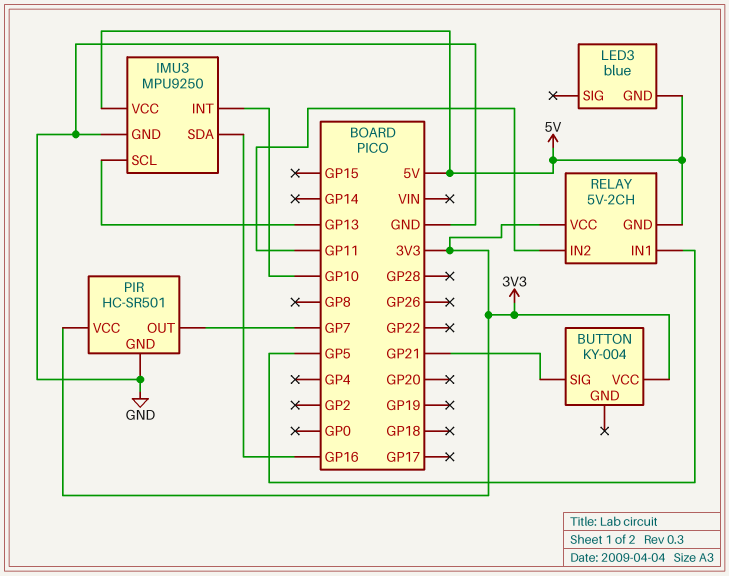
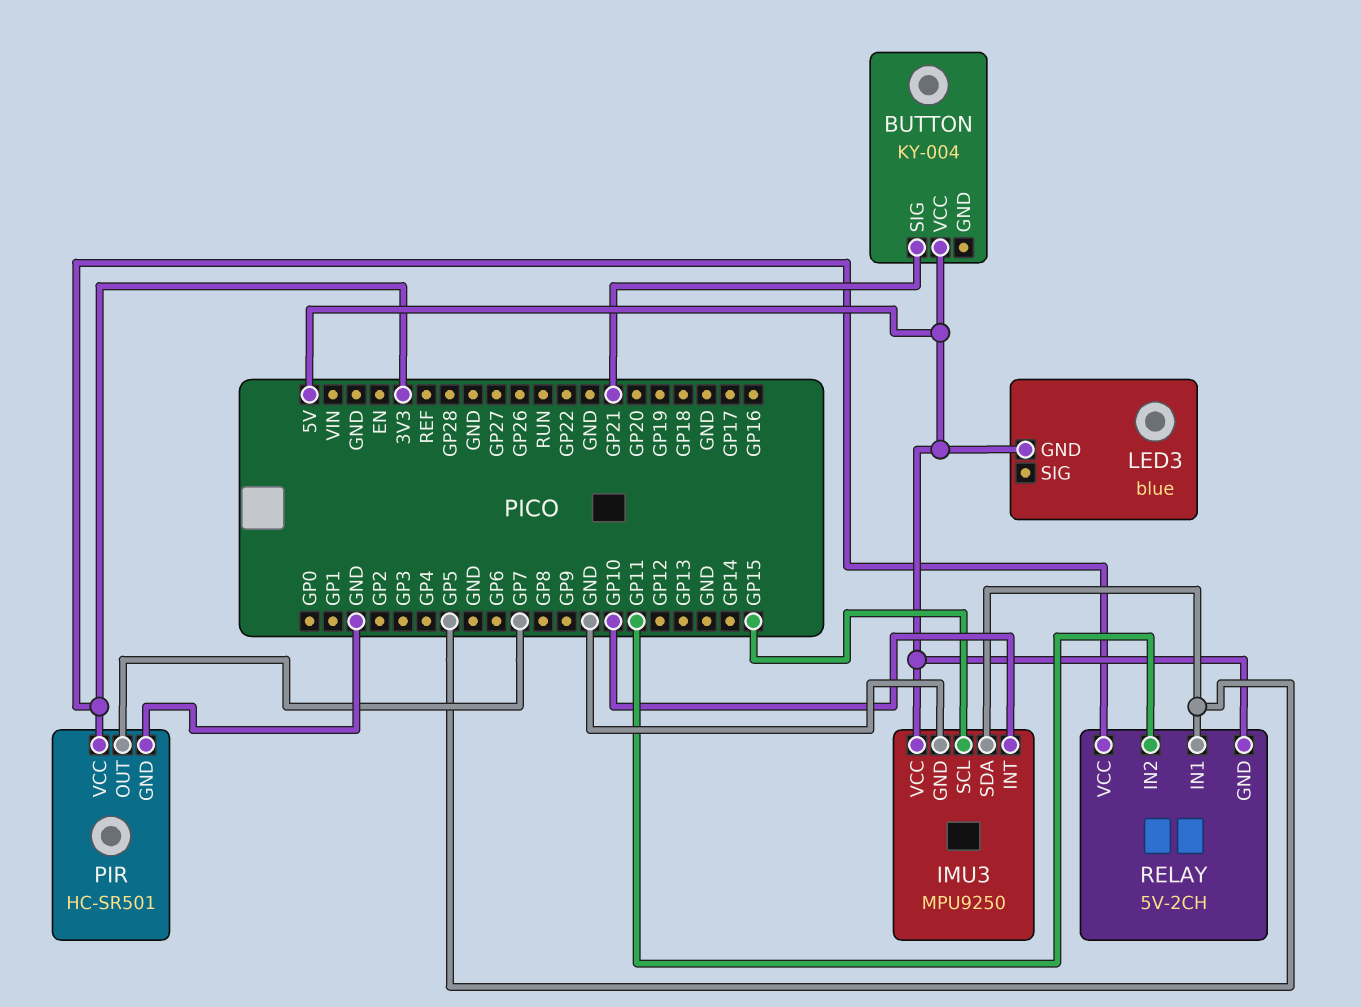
BUTTON pin VCC: 3V3 -> 5V
IMU3 pin SCL: GP13 -> GP15
IMU3 pin SDA: GP16 -> GP5

